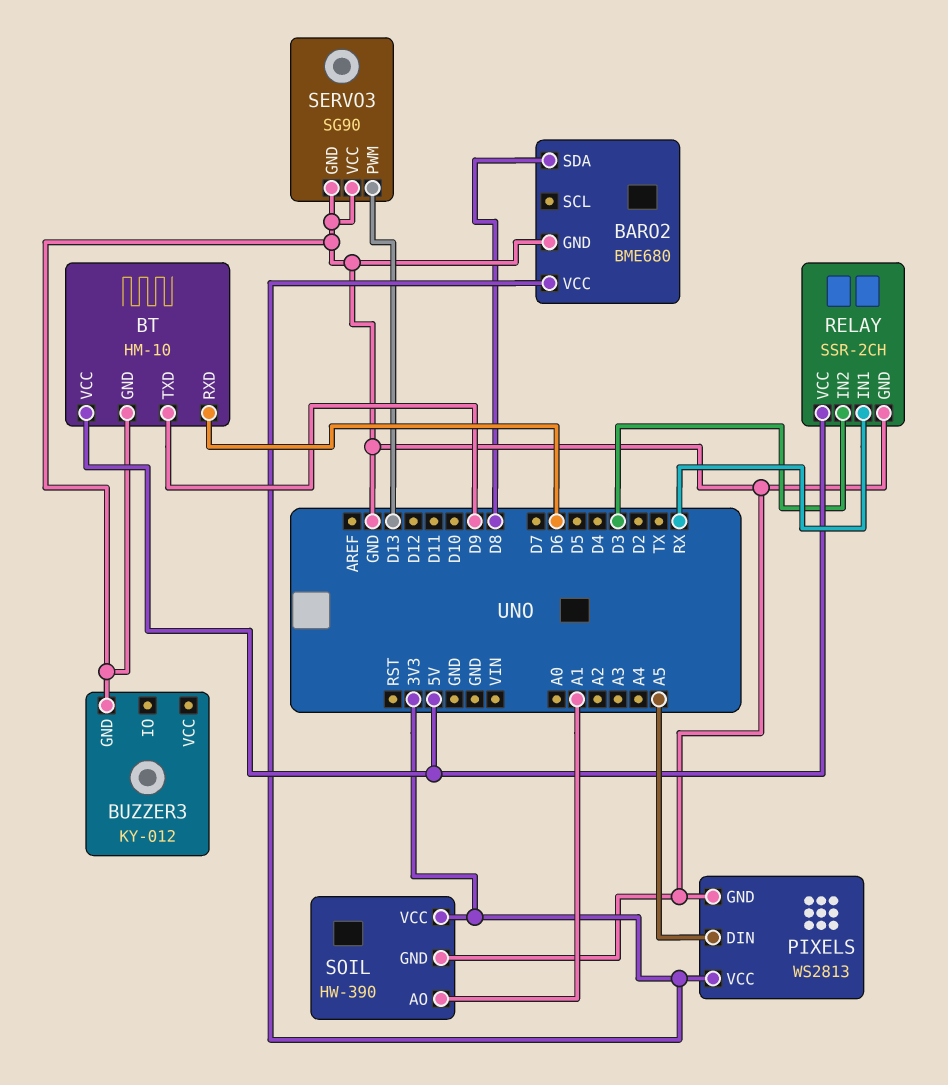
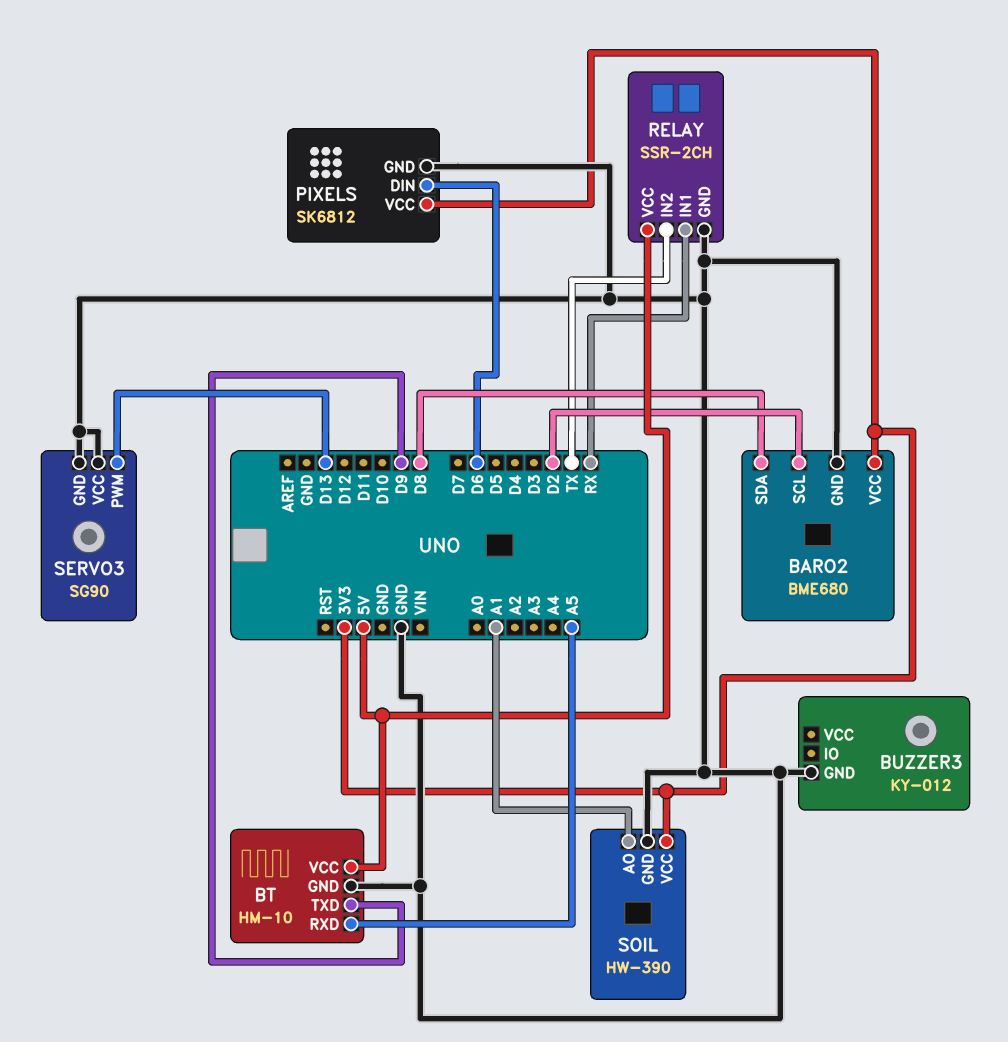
BARO2 pin SCL: none -> D2
BT pin RXD: D6 -> A5
PIXELS: WS2813 -> SK6812
PIXELS pin DIN: A5 -> D6
RELAY pin IN2: D3 -> TX

